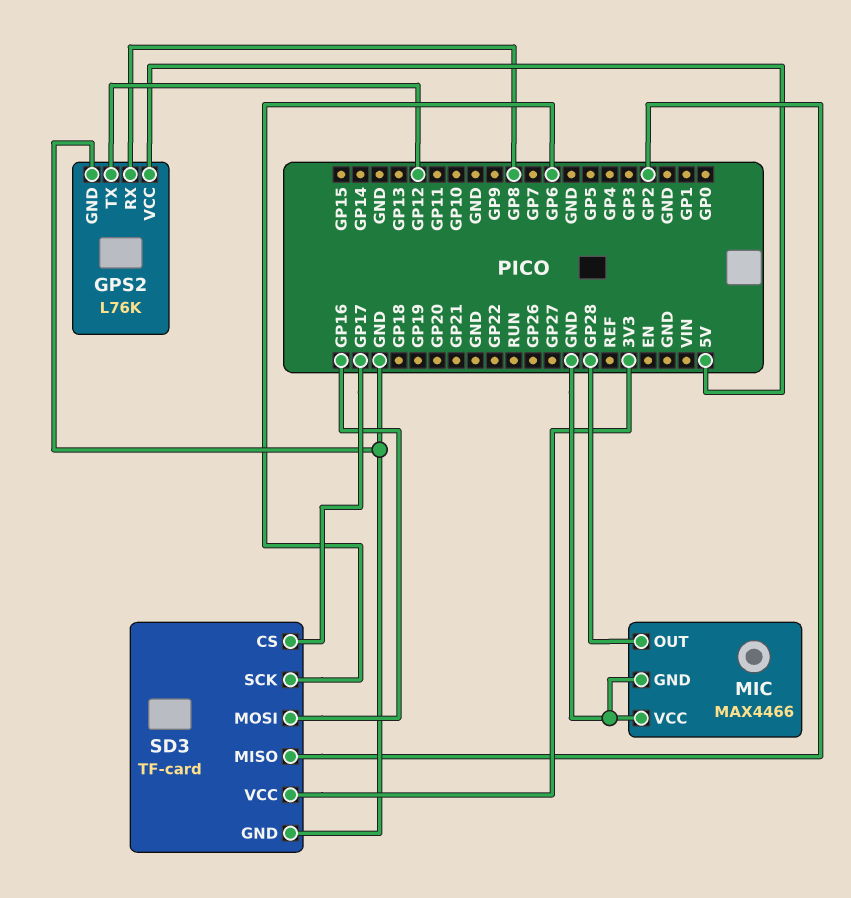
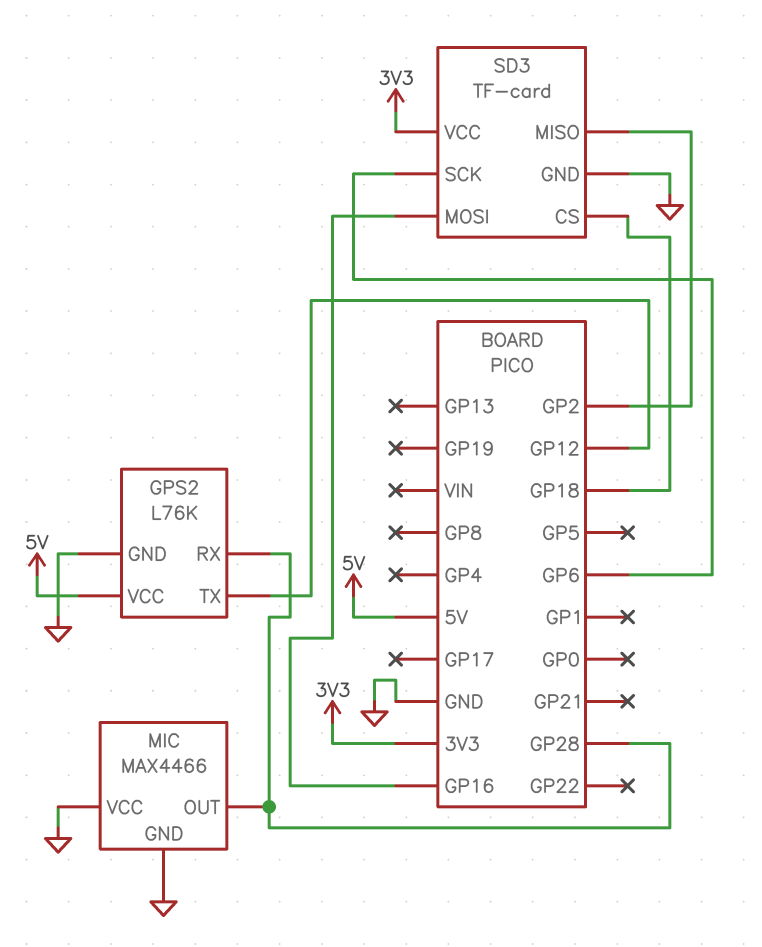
GPS2 pin RX: GP8 -> GP28
SD3 pin CS: GP17 -> GP18

